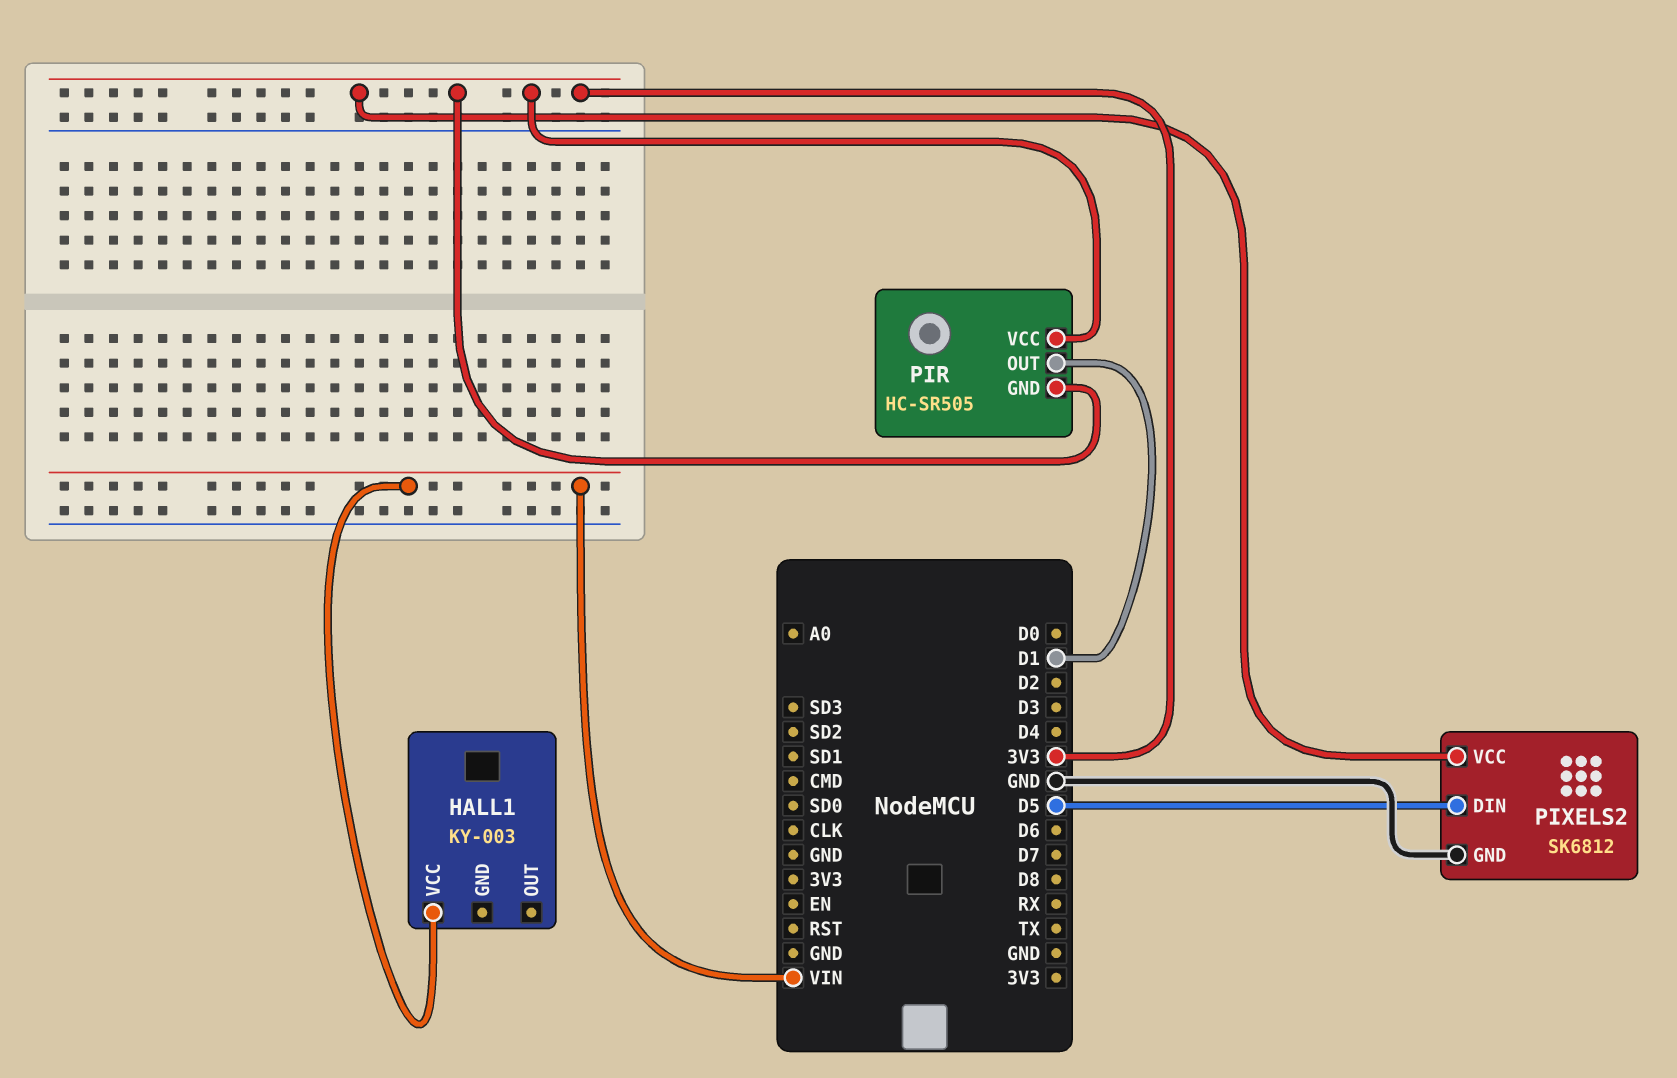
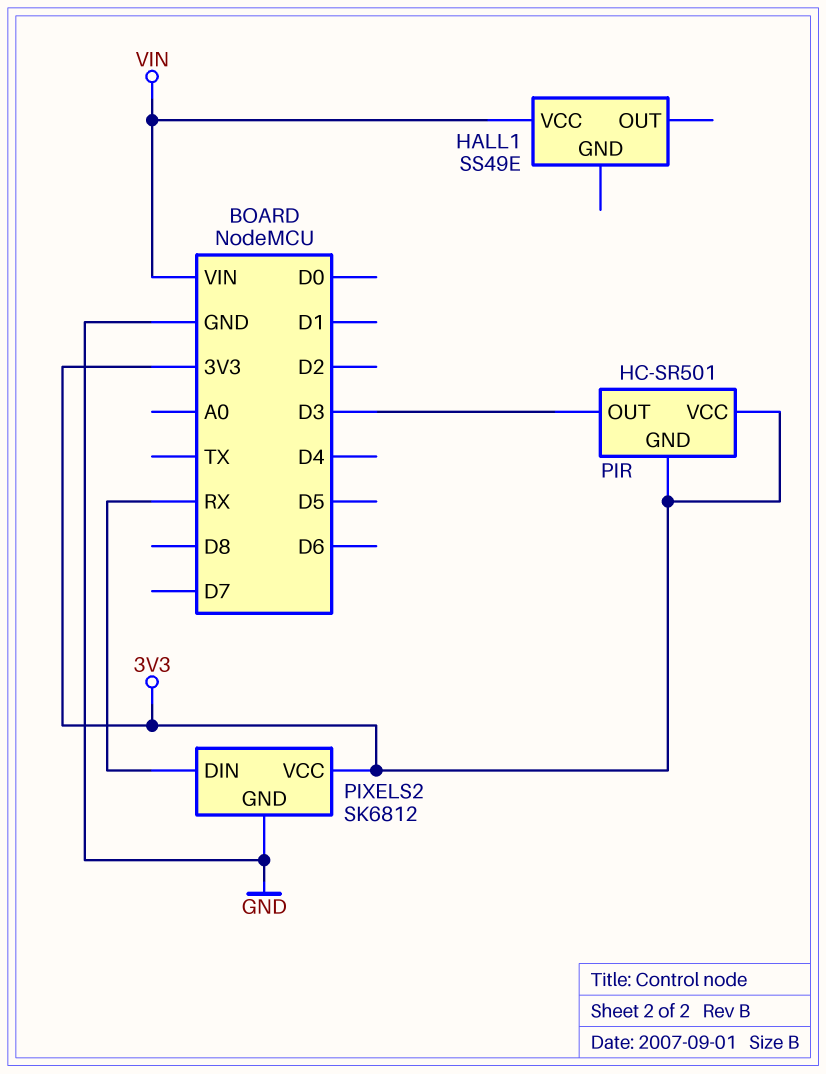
HALL1: KY-003 -> SS49E
PIR: HC-SR505 -> HC-SR501
PIR pin OUT: D1 -> D3
PIXELS2 pin DIN: D5 -> RX

